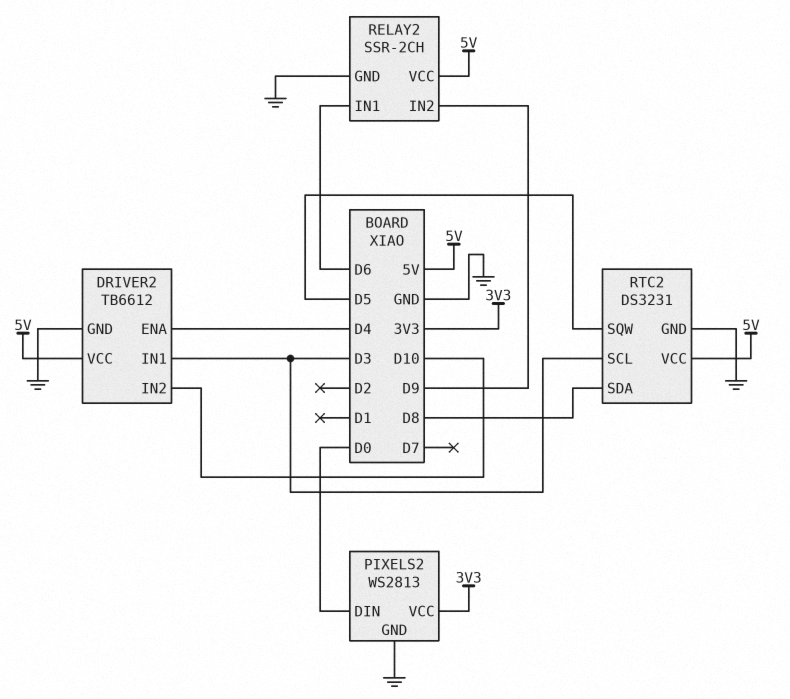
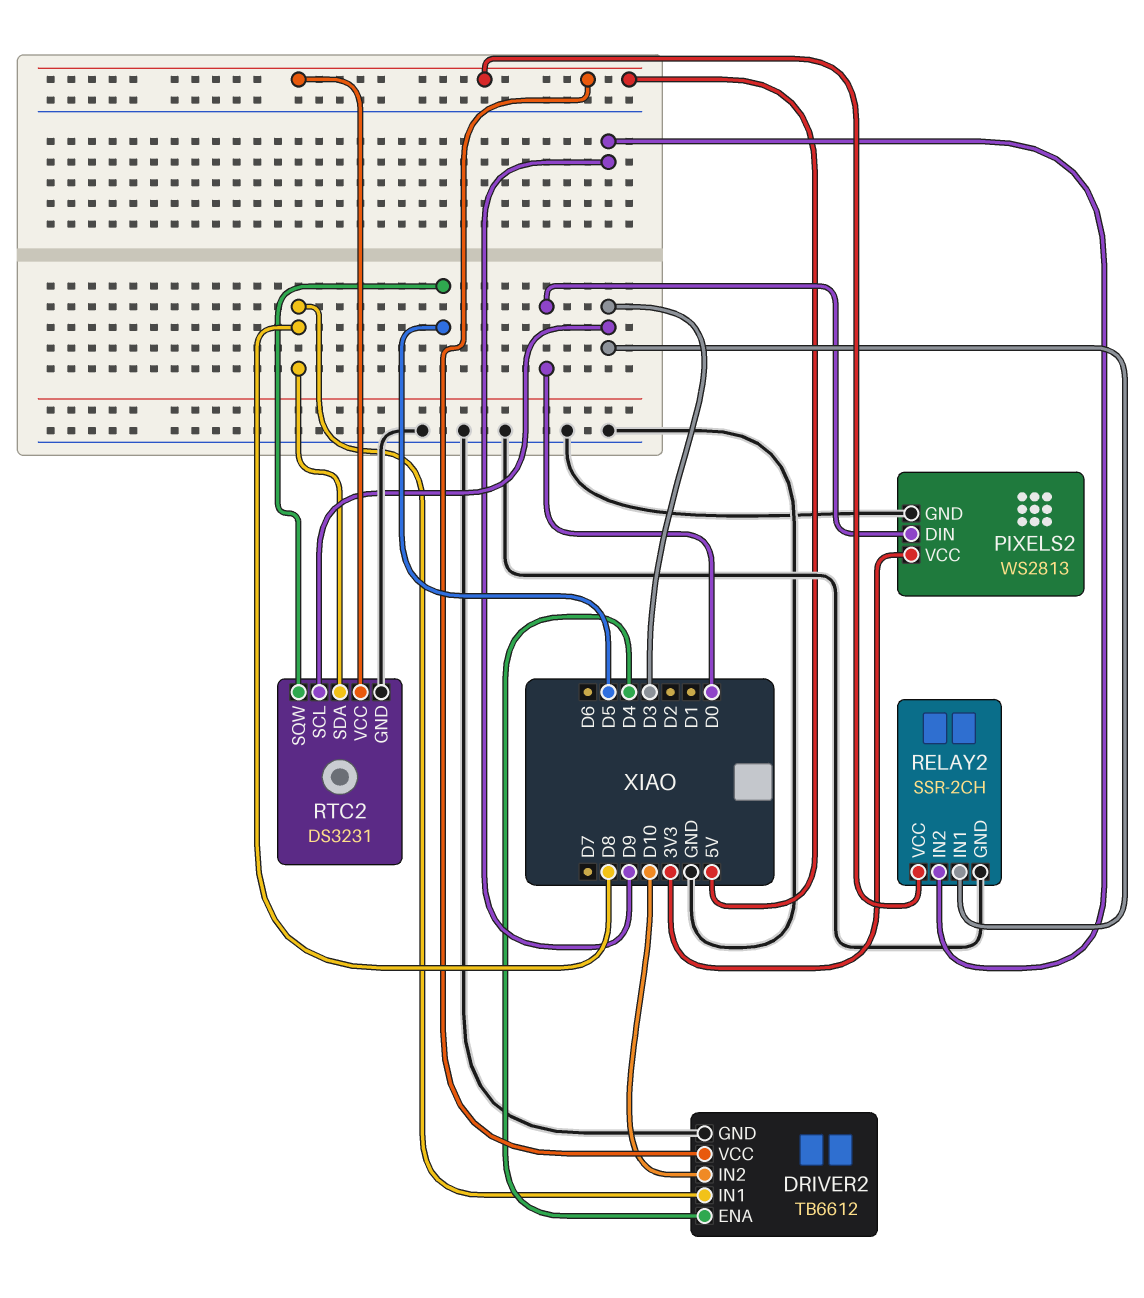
DRIVER2 pin IN1: D3 -> D8
RELAY2 pin IN1: D6 -> D3

